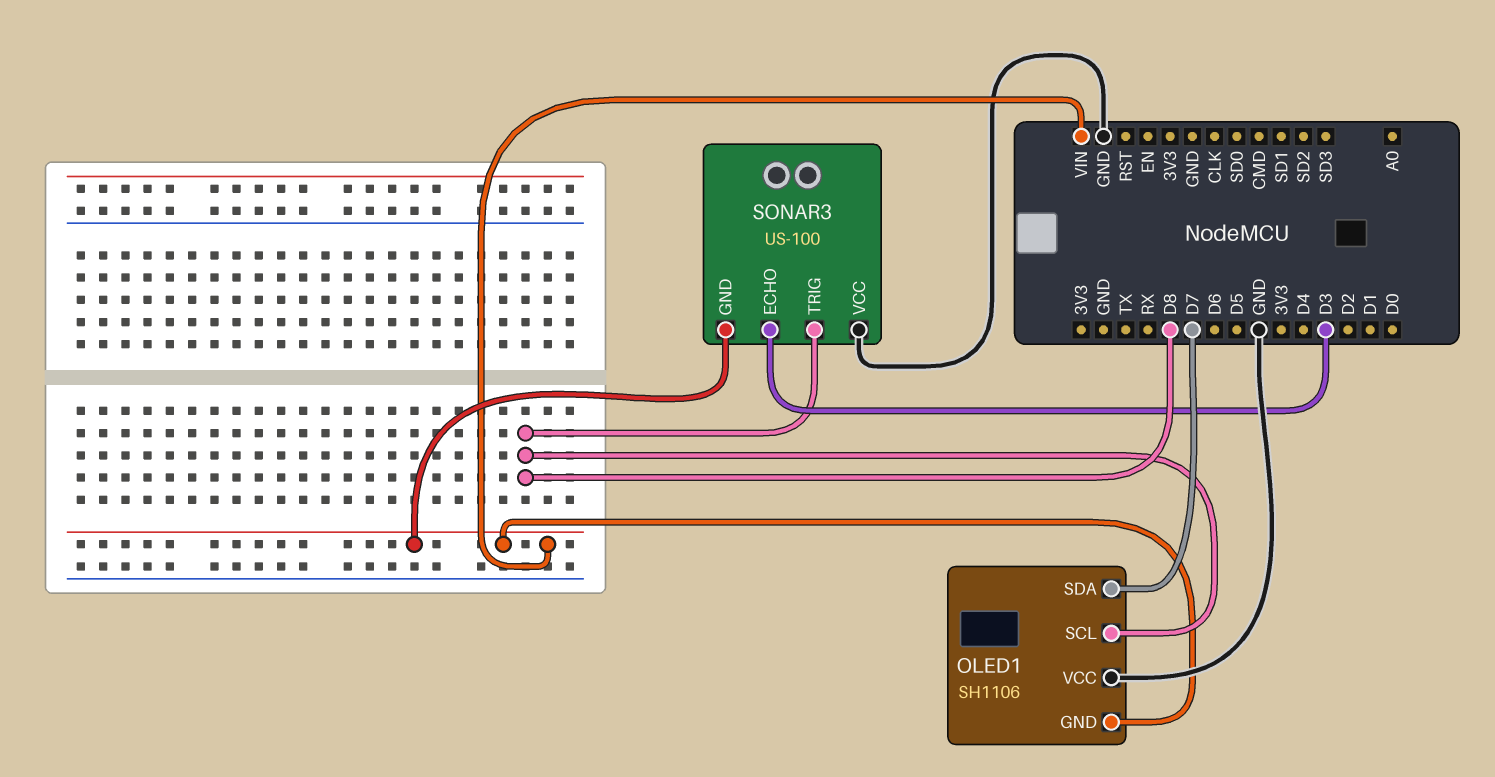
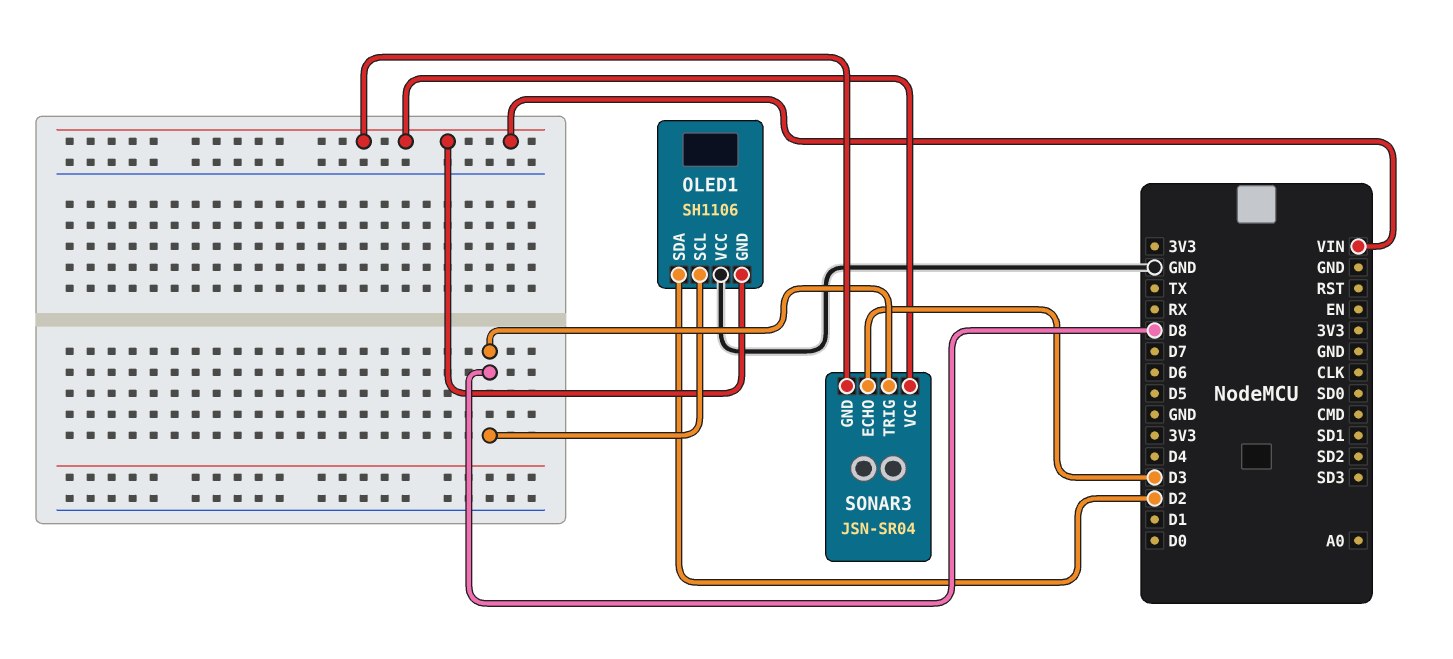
OLED1 pin SDA: D7 -> D2
SONAR3: US-100 -> JSN-SR04
SONAR3 pin VCC: GND -> VIN

